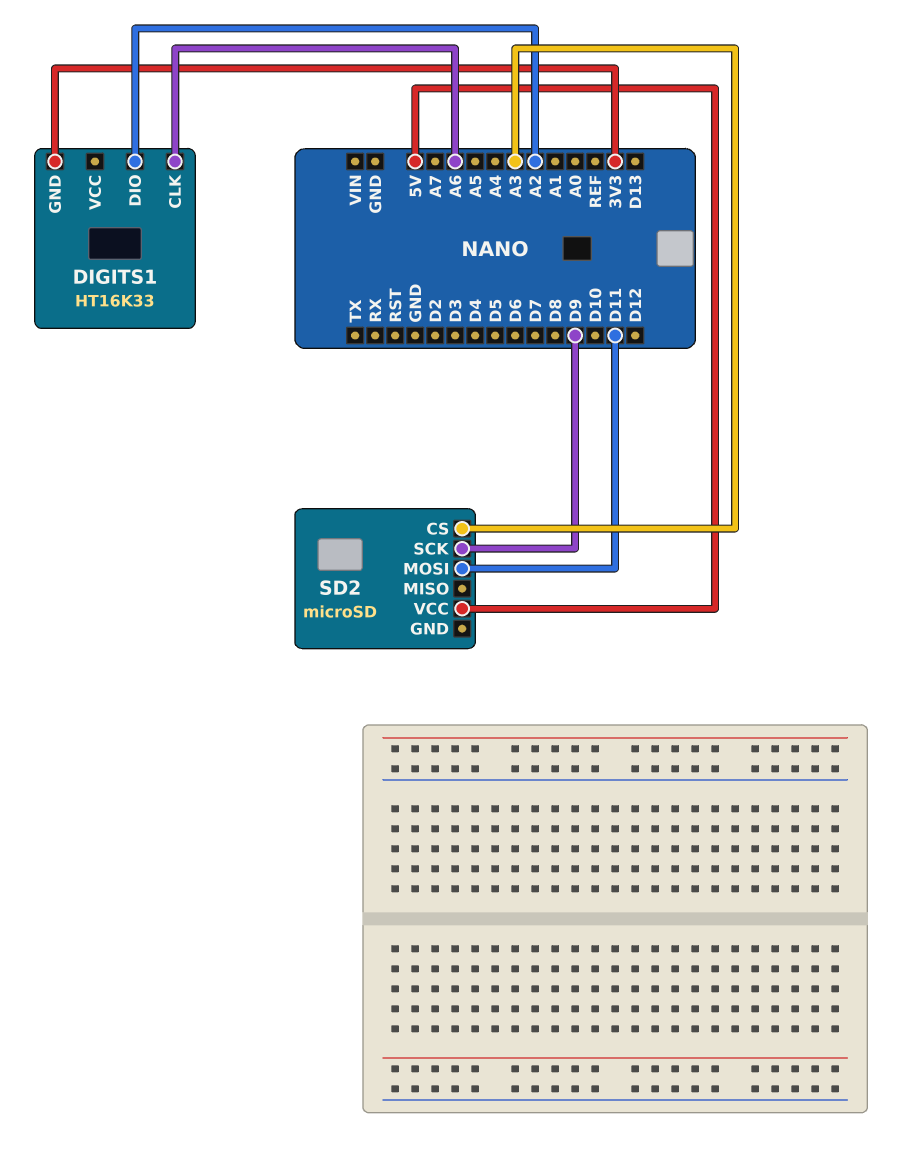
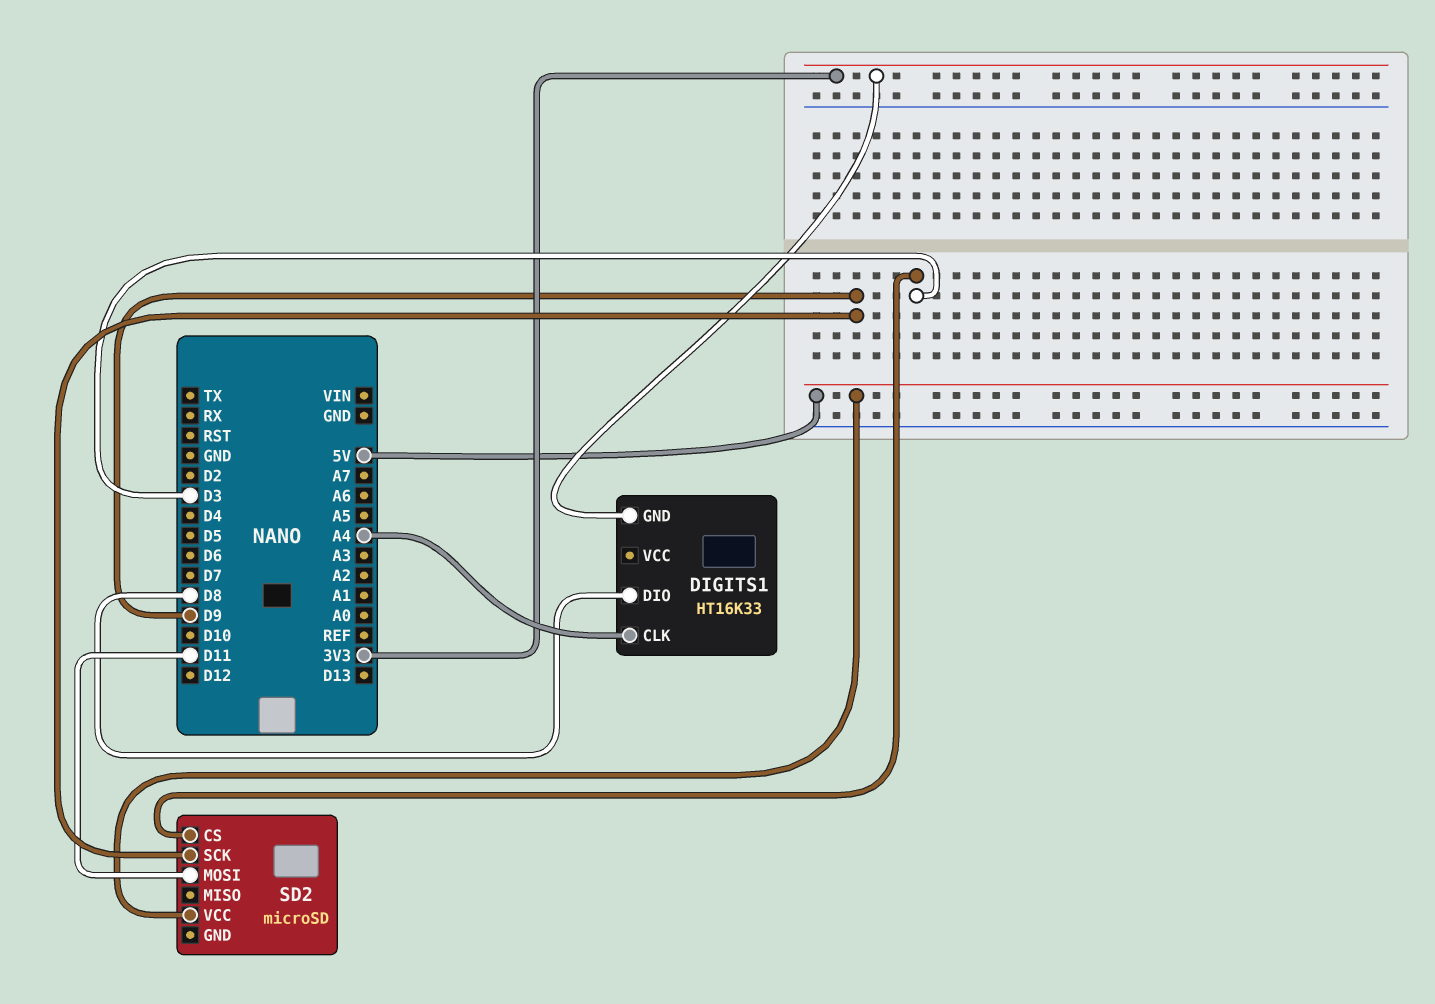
DIGITS1 pin CLK: A6 -> A4
DIGITS1 pin DIO: A2 -> D8
SD2 pin CS: A3 -> D3

